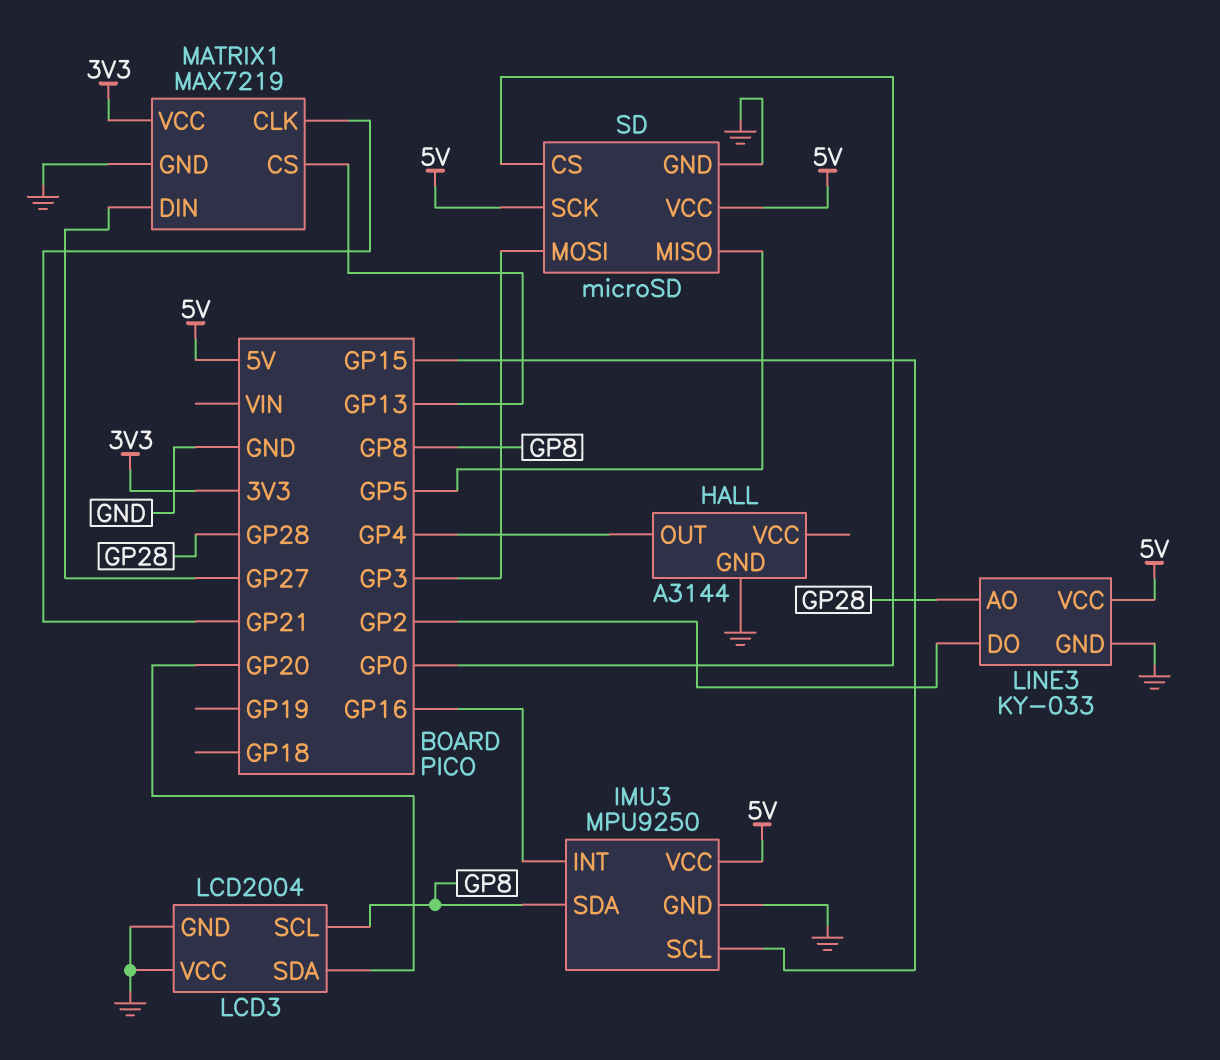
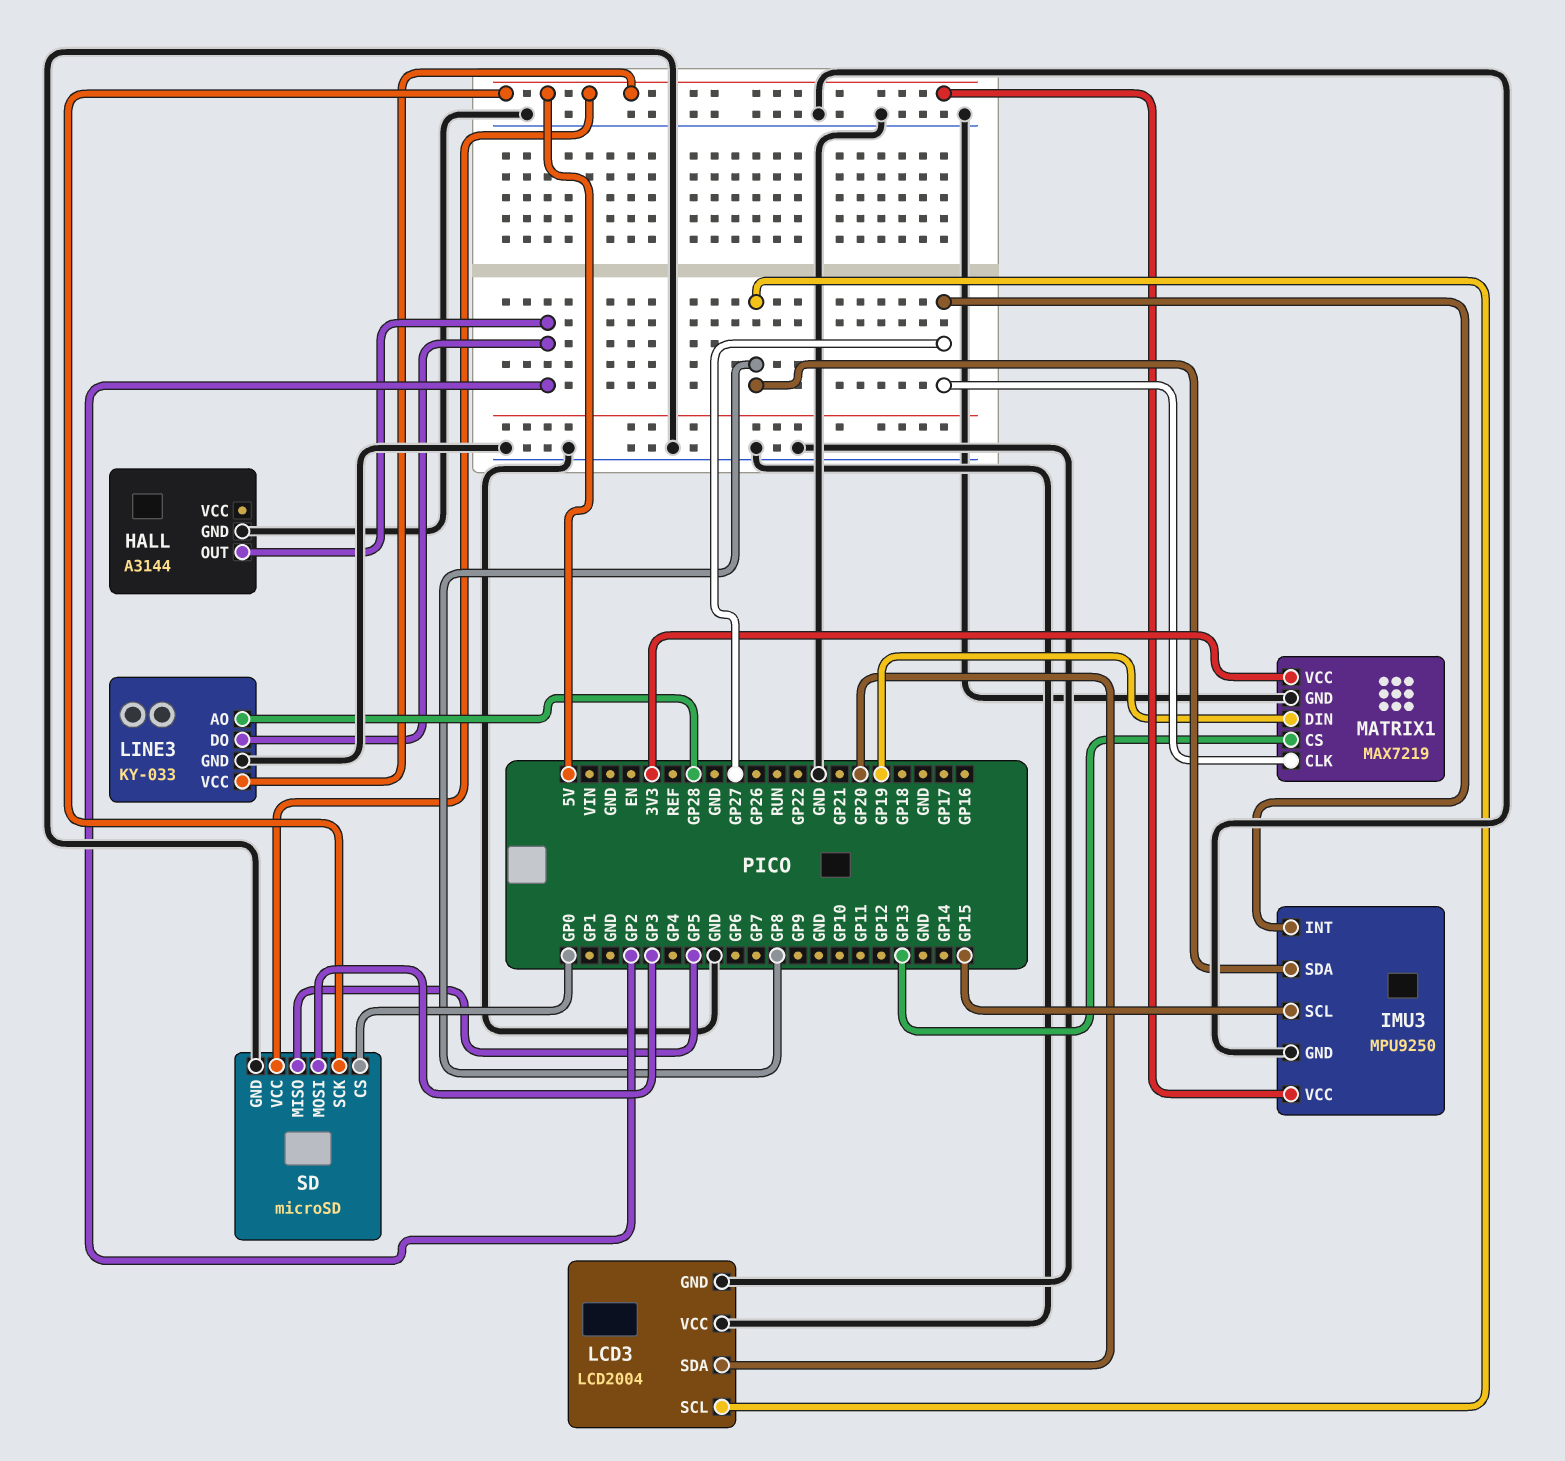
HALL pin OUT: GP4 -> GP2
IMU3 pin INT: GP16 -> GP27
MATRIX1 pin CLK: GP21 -> GP27
MATRIX1 pin DIN: GP27 -> GP19

